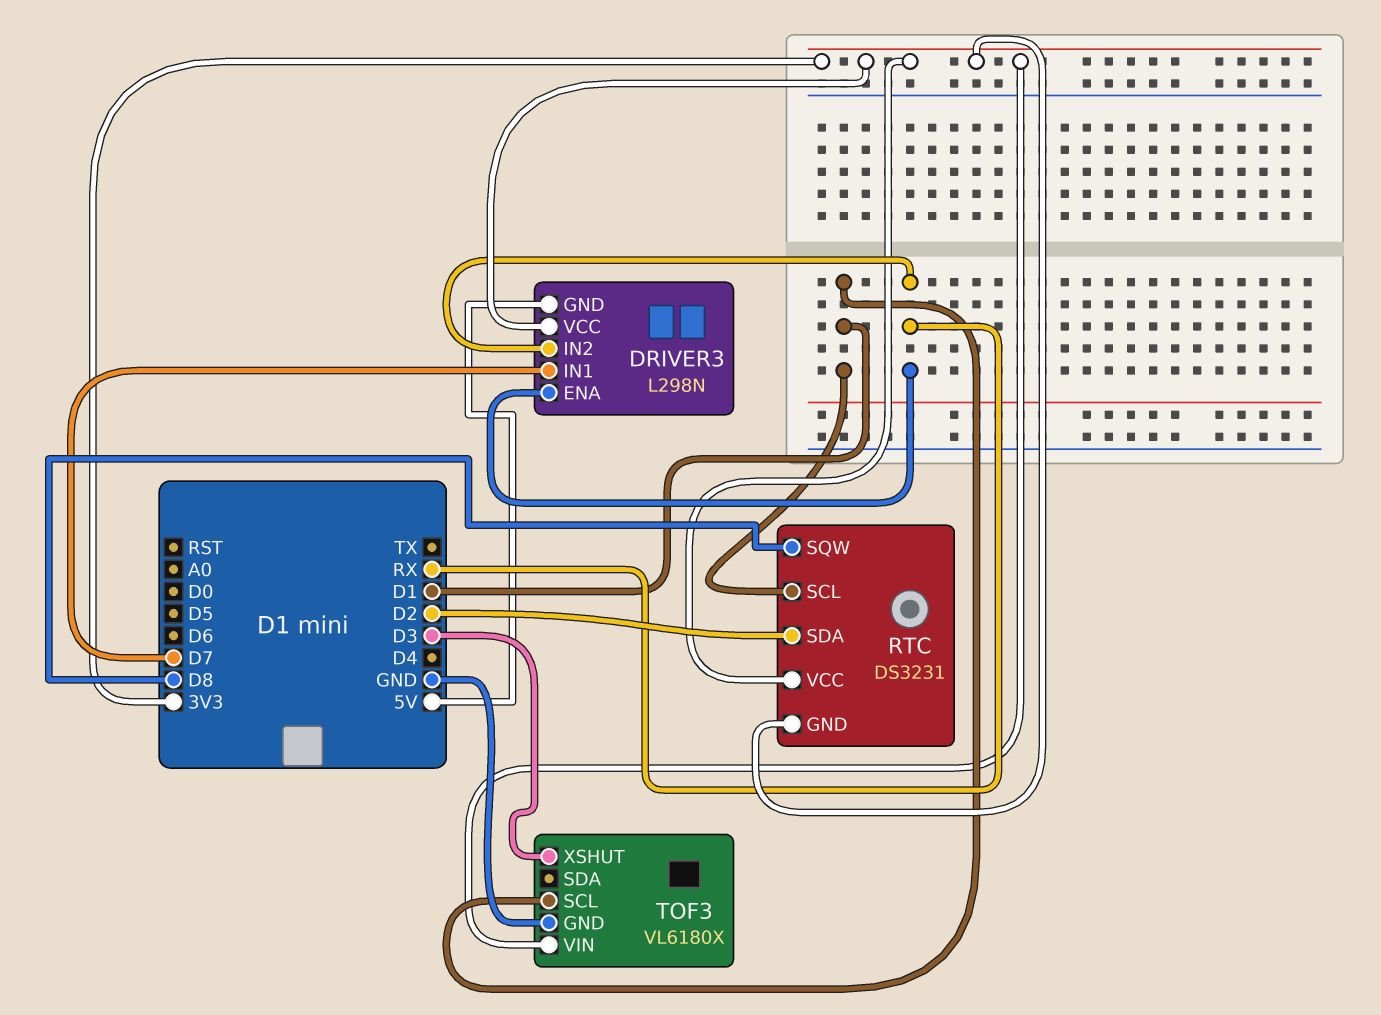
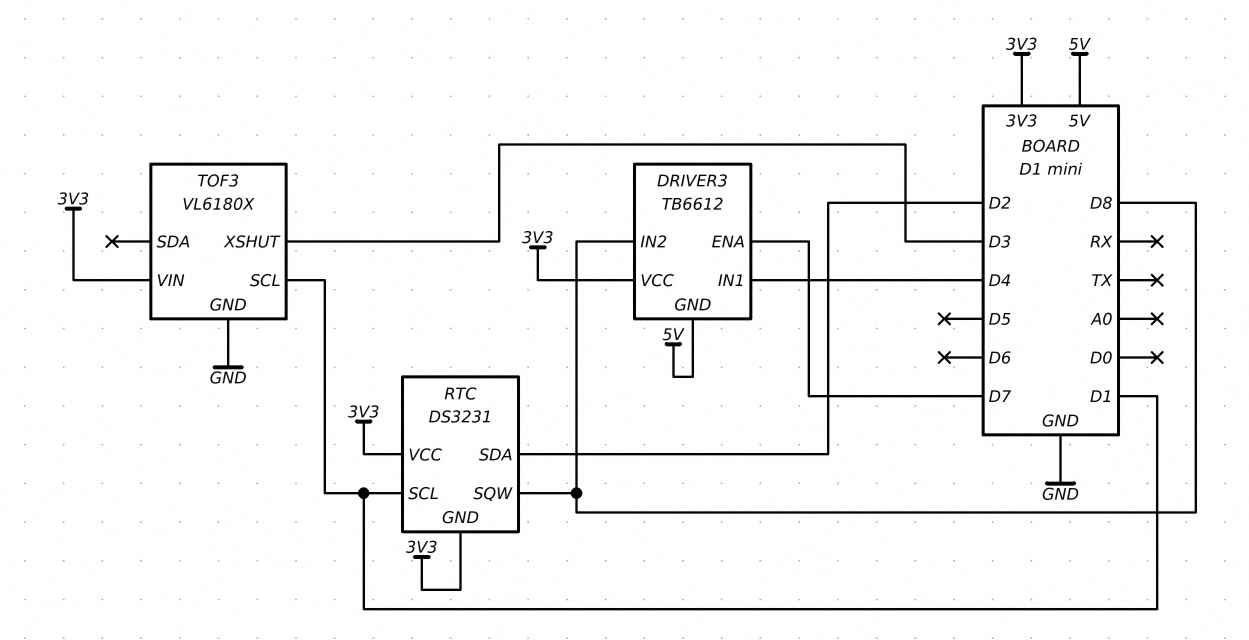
DRIVER3: L298N -> TB6612
DRIVER3 pin ENA: RX -> D7
DRIVER3 pin IN1: D7 -> D4
DRIVER3 pin IN2: RX -> D8

